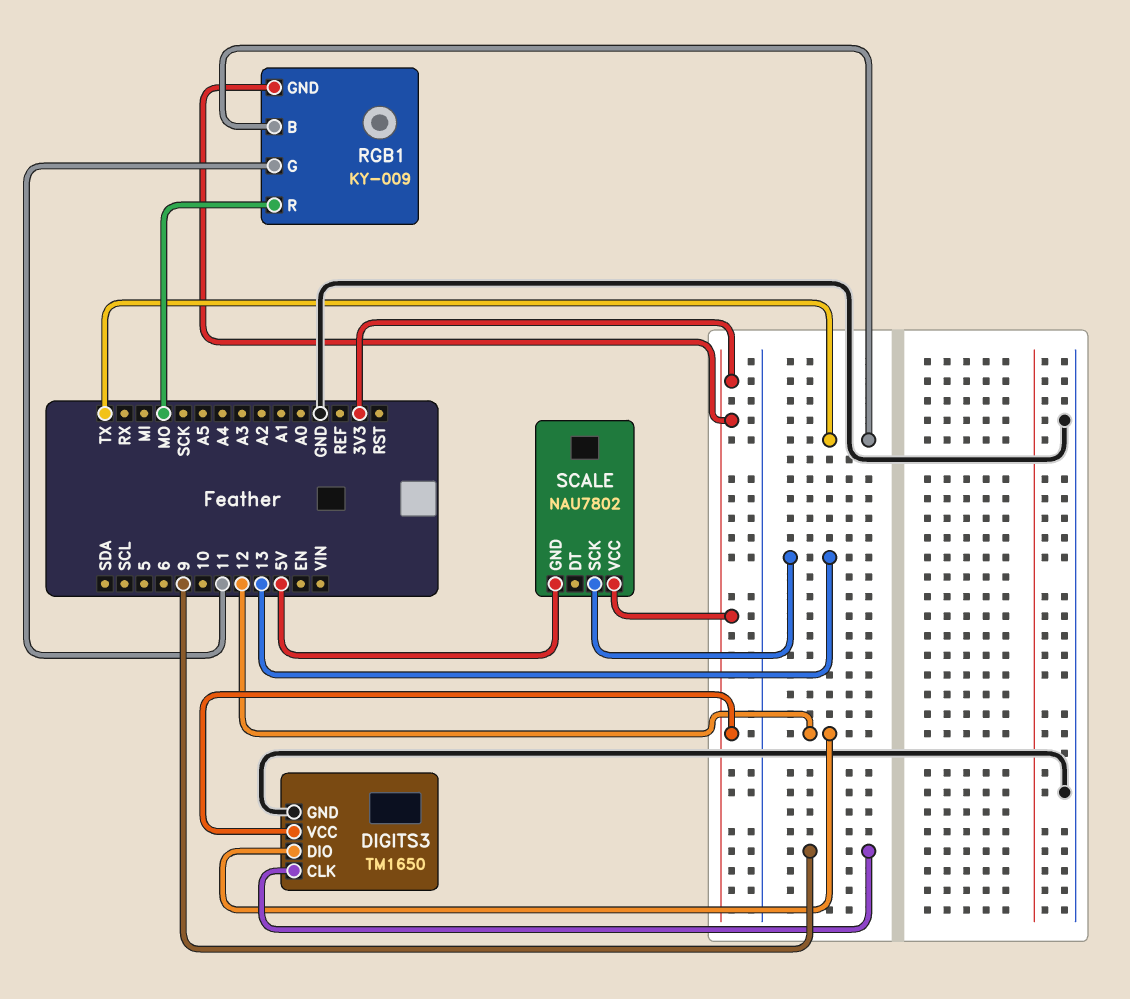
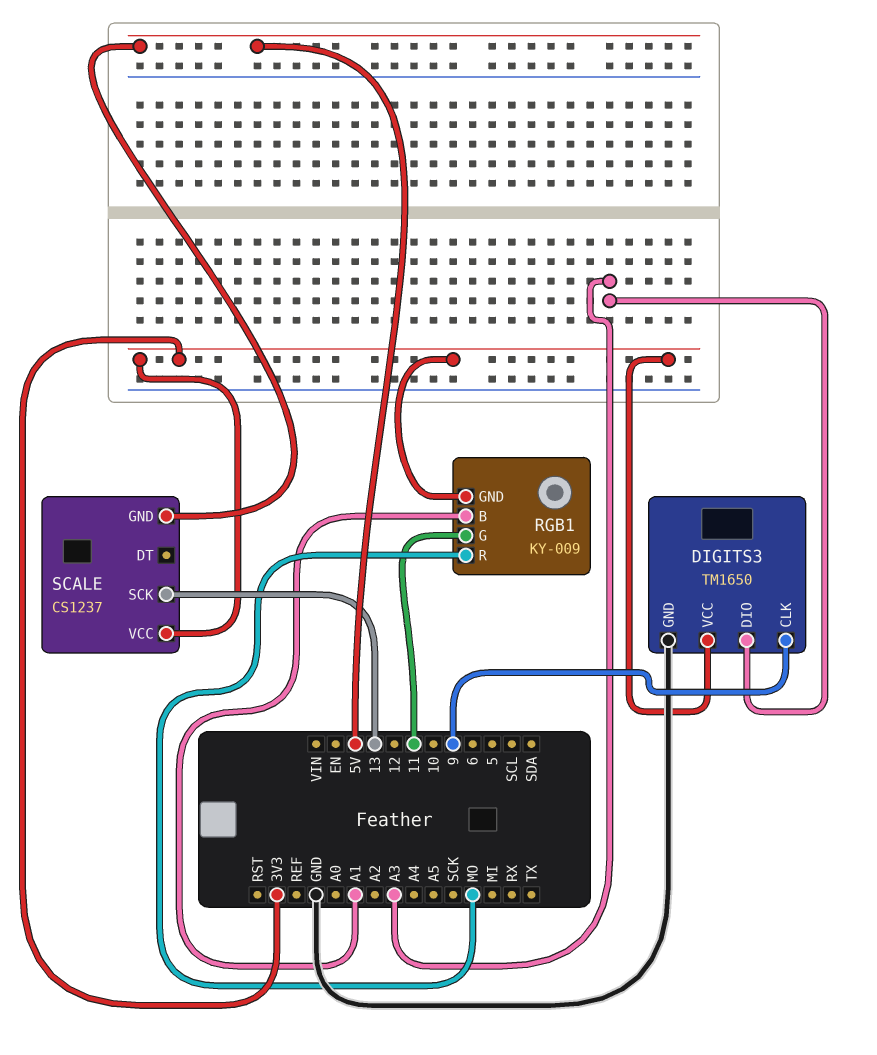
DIGITS3 pin DIO: 12 -> A3
RGB1 pin B: TX -> A1
SCALE: NAU7802 -> CS1237

